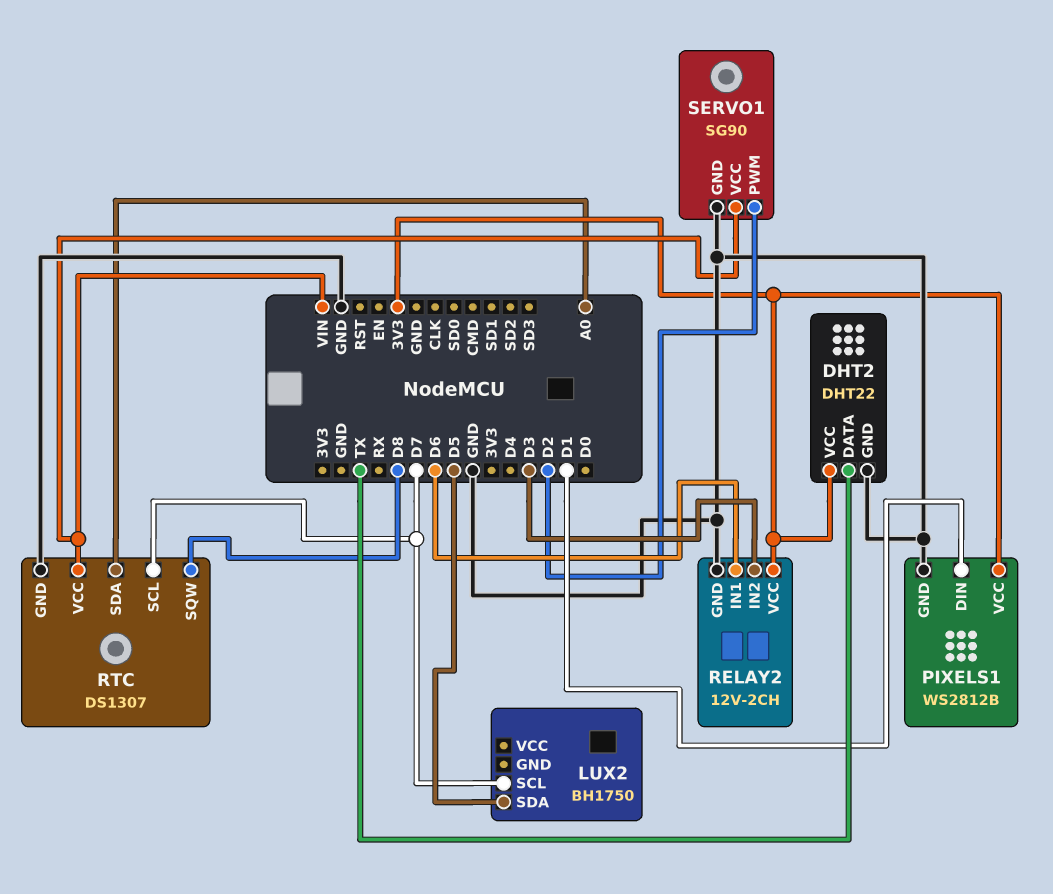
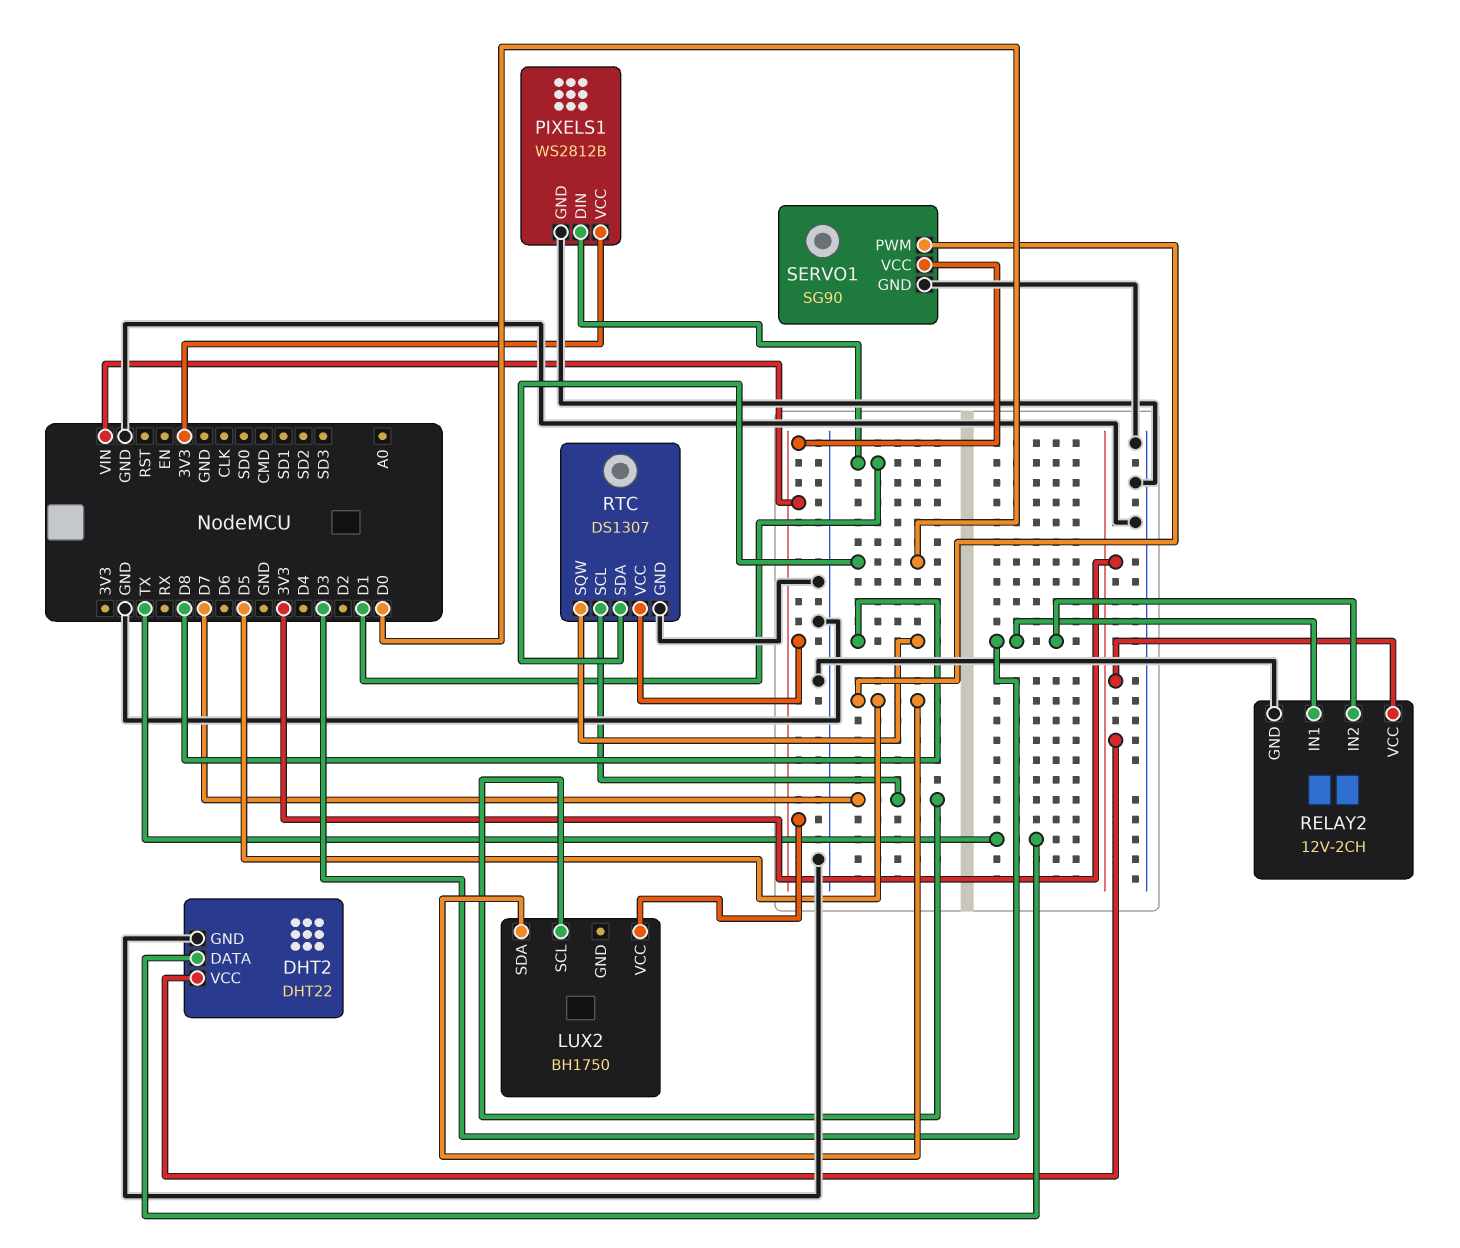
LUX2 pin VCC: none -> VIN
RELAY2 pin IN1: D6 -> D3
RTC pin SDA: A0 -> D0
SERVO1 pin PWM: D2 -> D5

